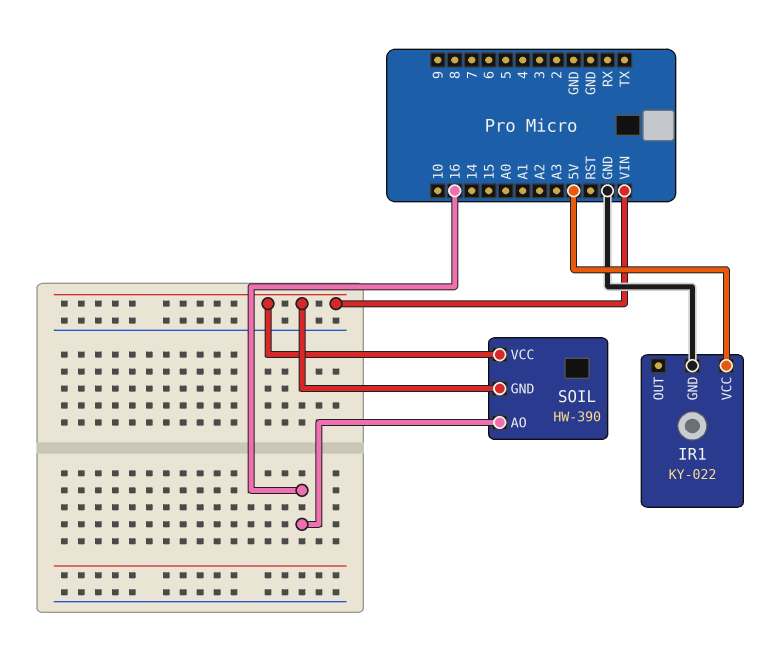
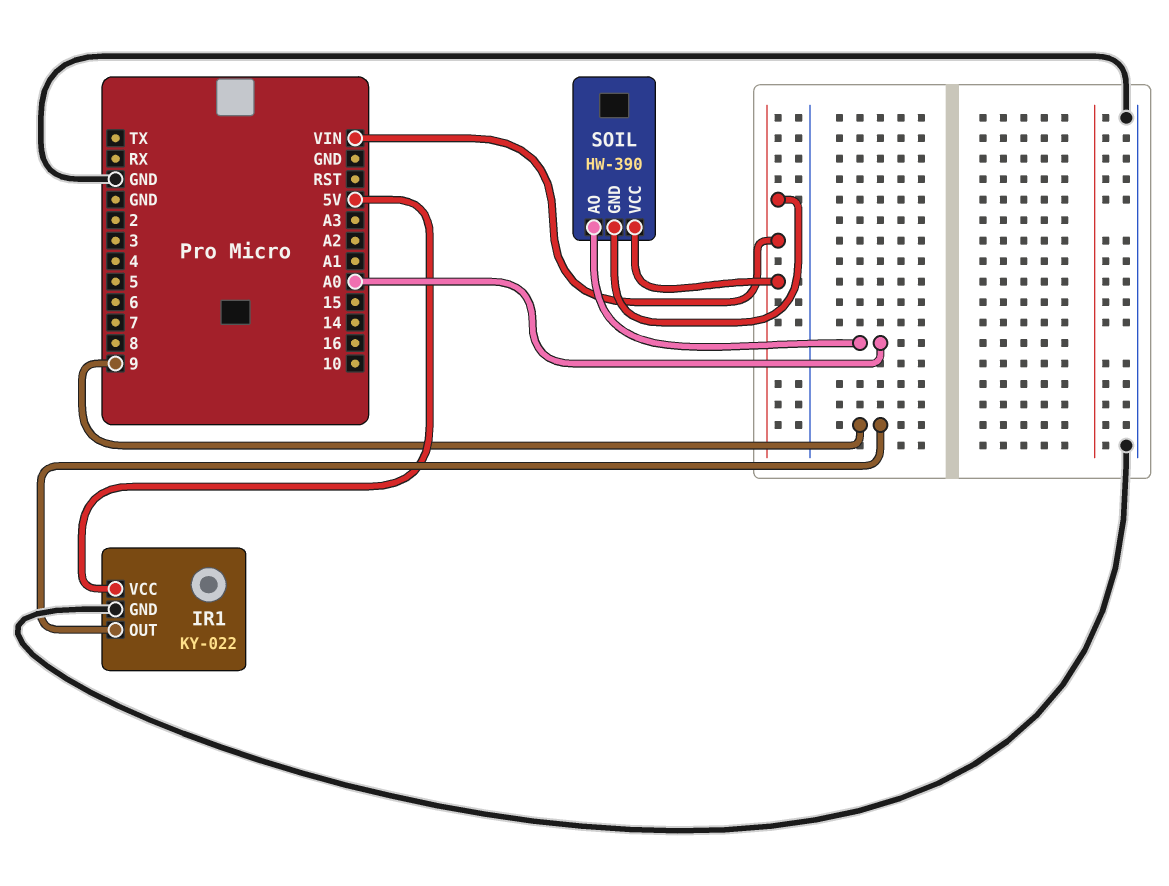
IR1 pin OUT: none -> 9
SOIL pin AO: 16 -> A0

